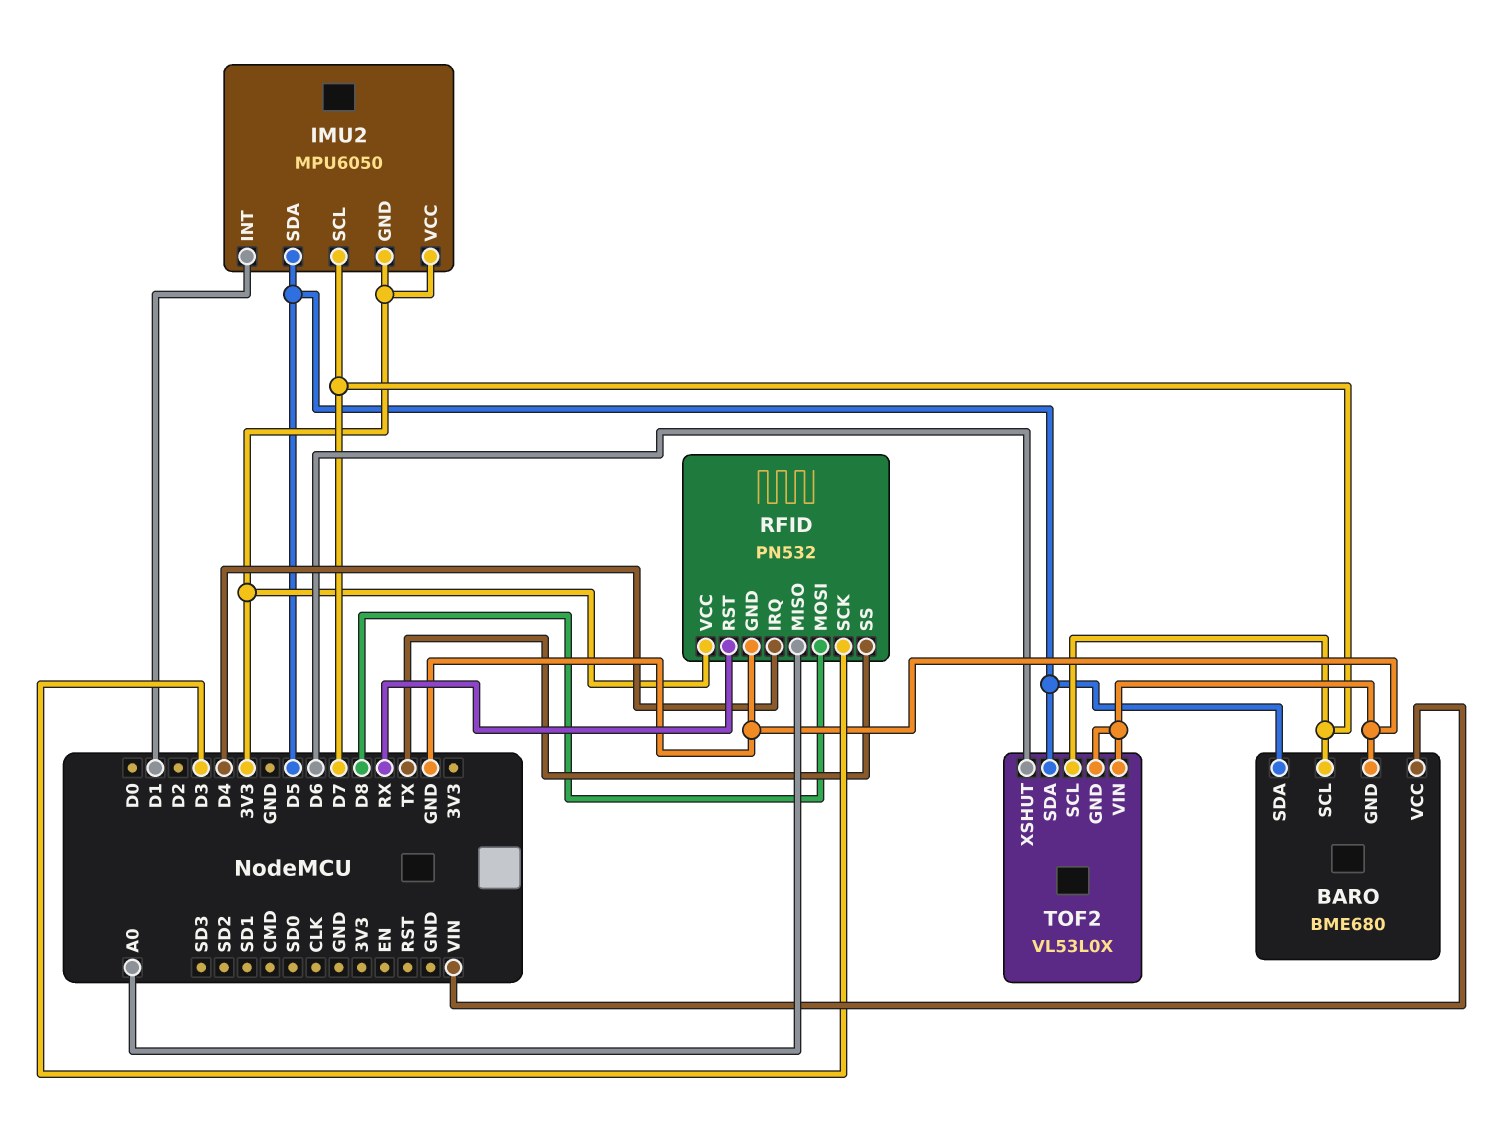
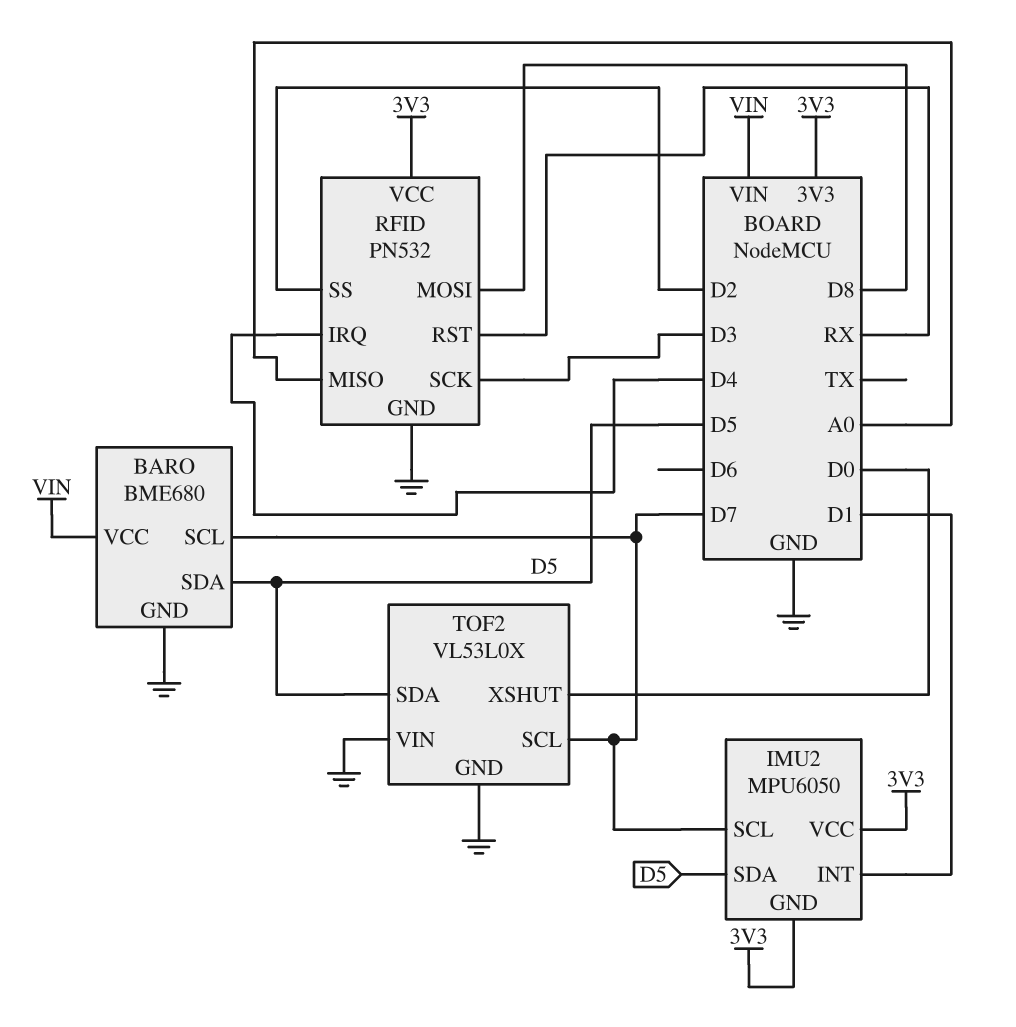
RFID pin SS: TX -> D2
TOF2 pin XSHUT: D6 -> D0

